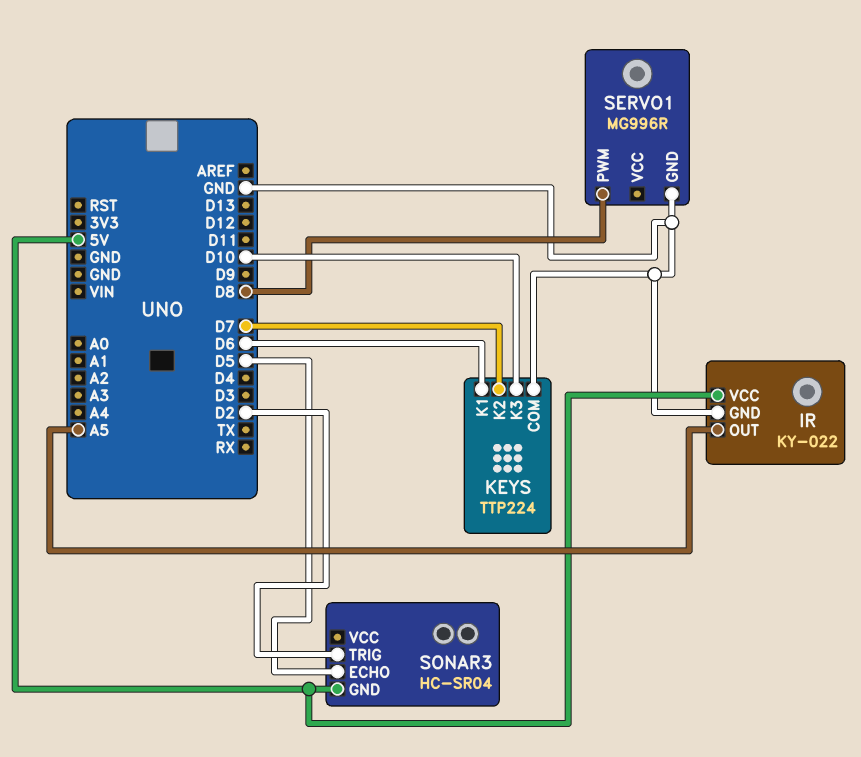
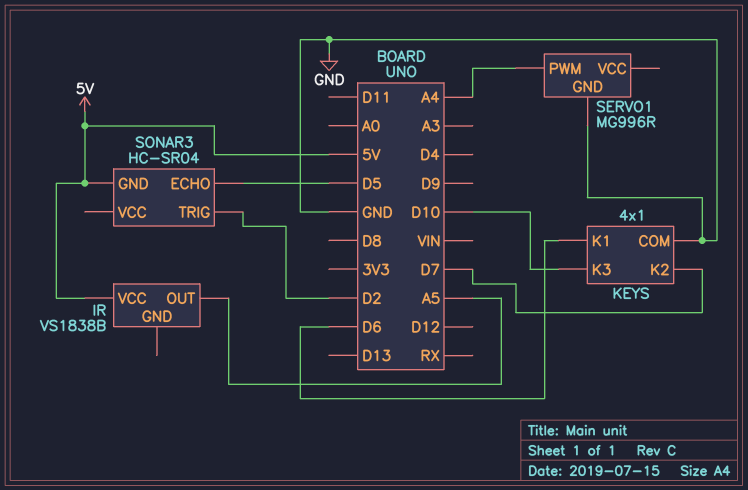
IR: KY-022 -> VS1838B
IR pin GND: GND -> none
KEYS: TTP224 -> 4x1
SERVO1 pin PWM: D8 -> A4

